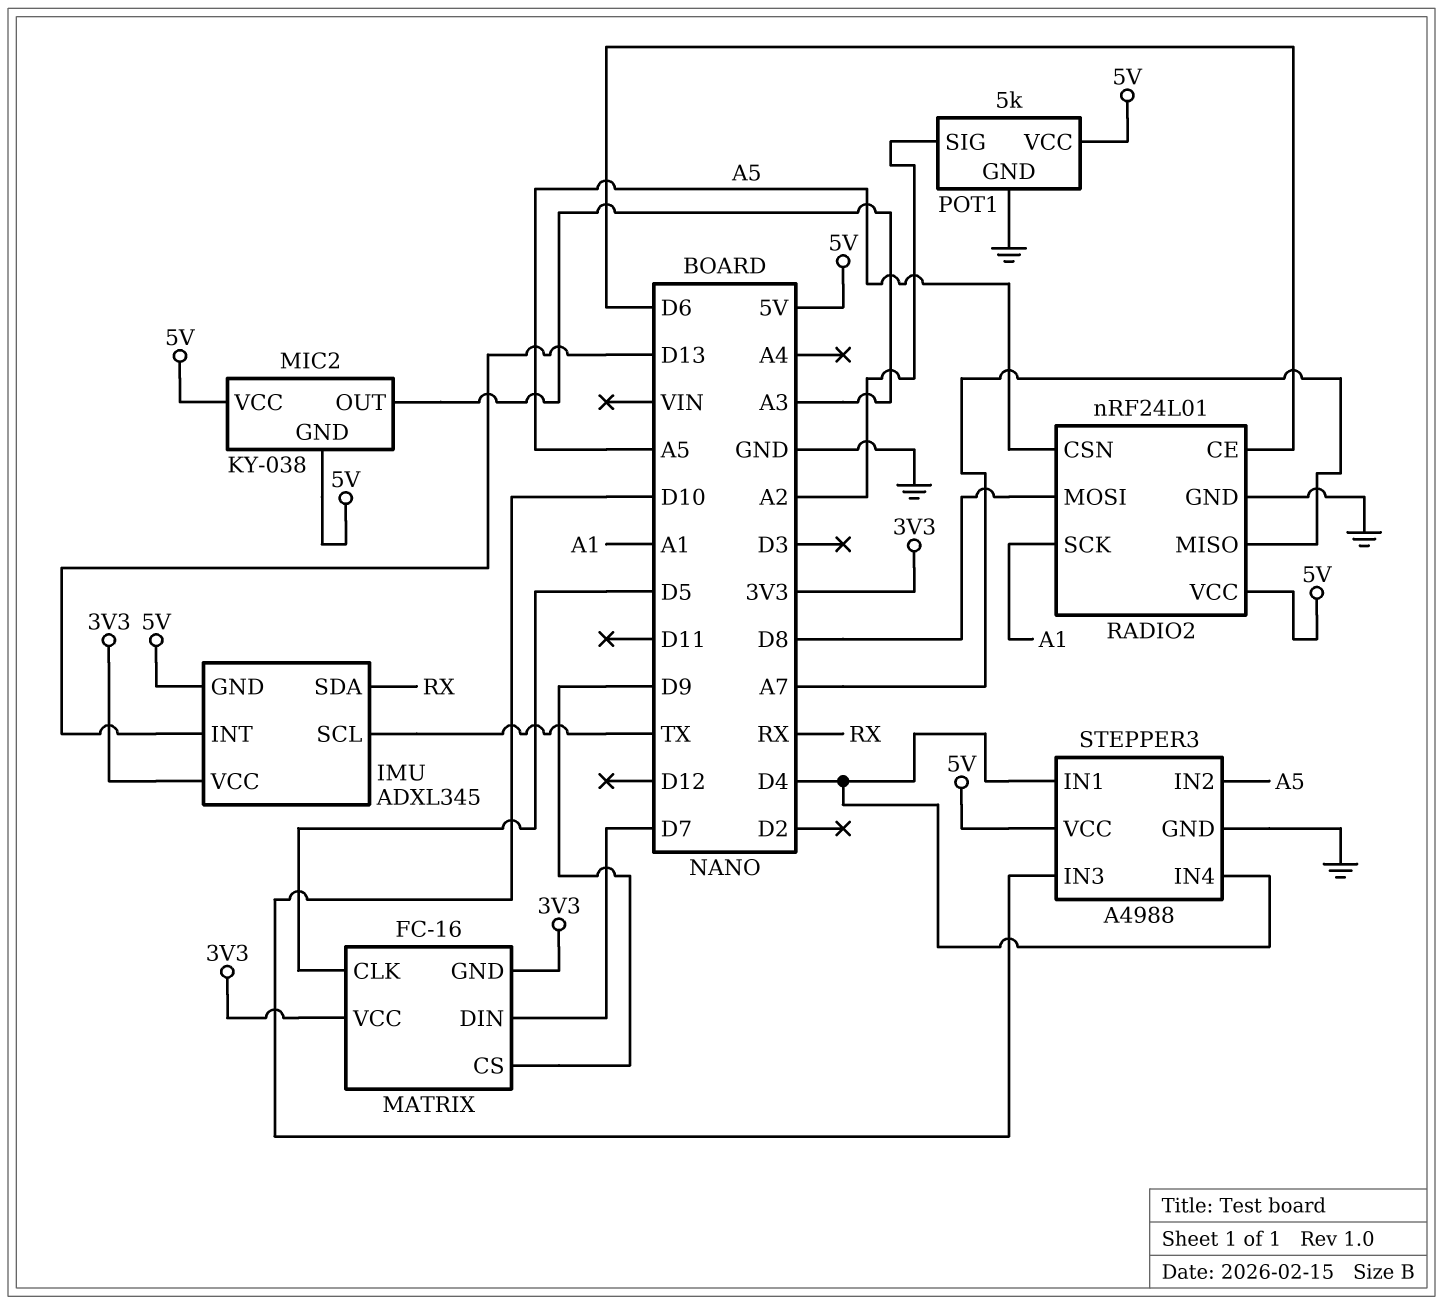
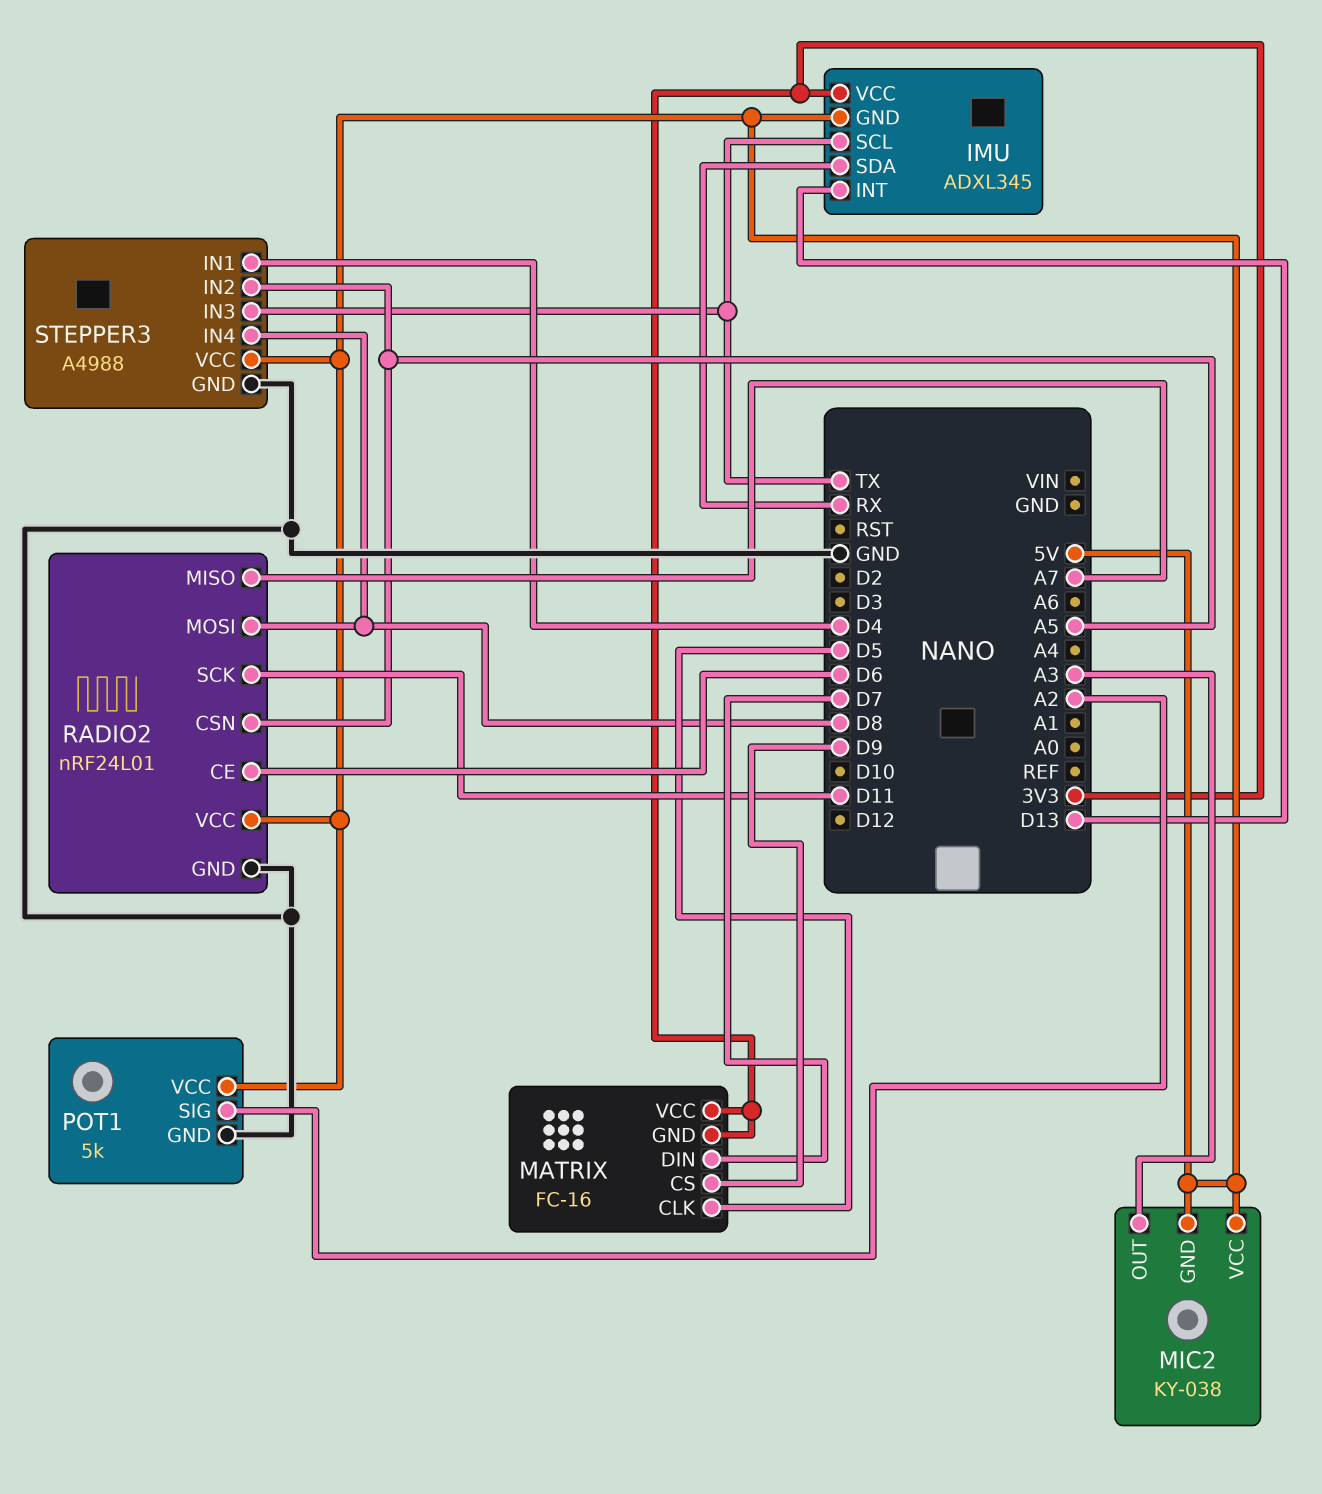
RADIO2 pin SCK: A1 -> D11
STEPPER3 pin IN3: D10 -> TX
STEPPER3 pin IN4: D4 -> D8

